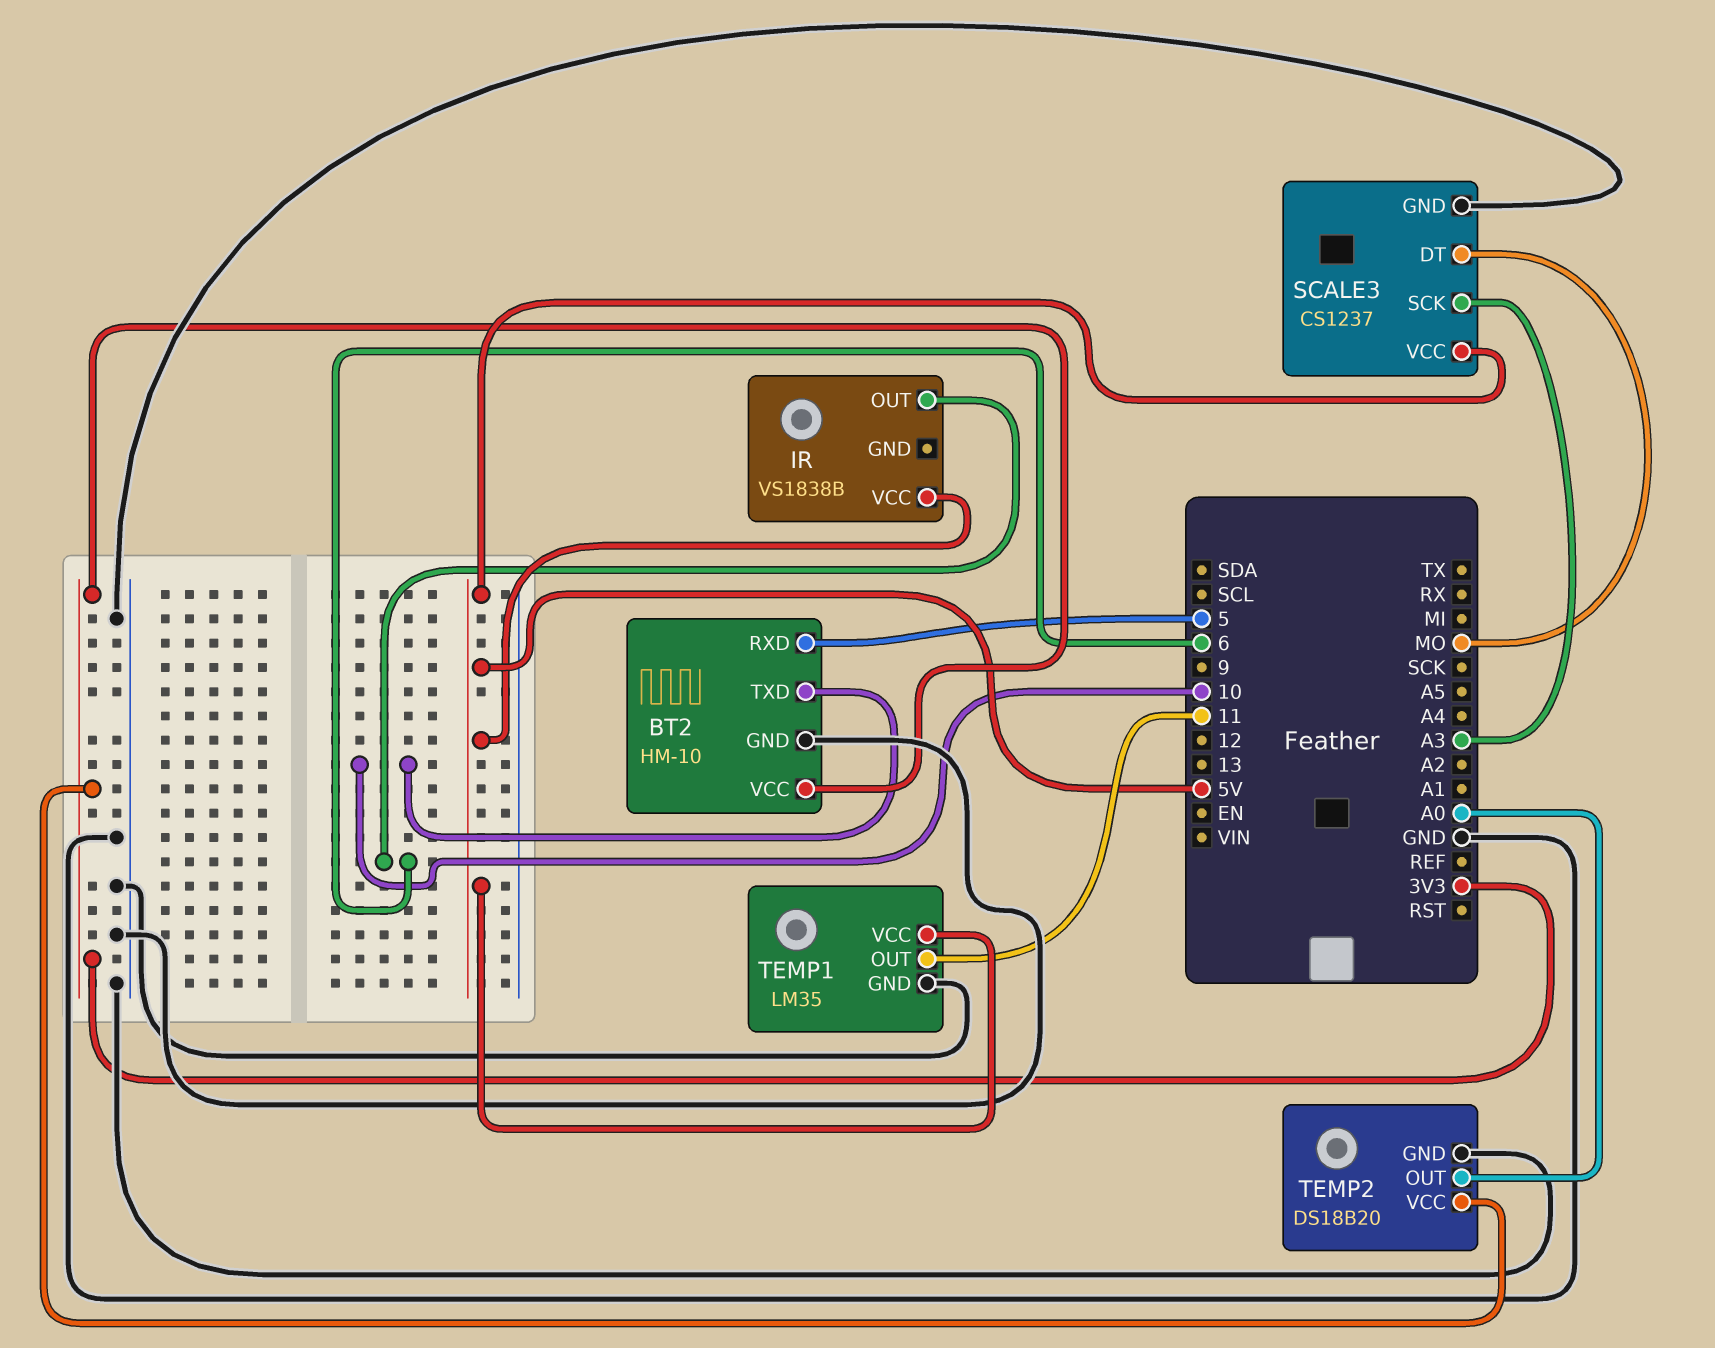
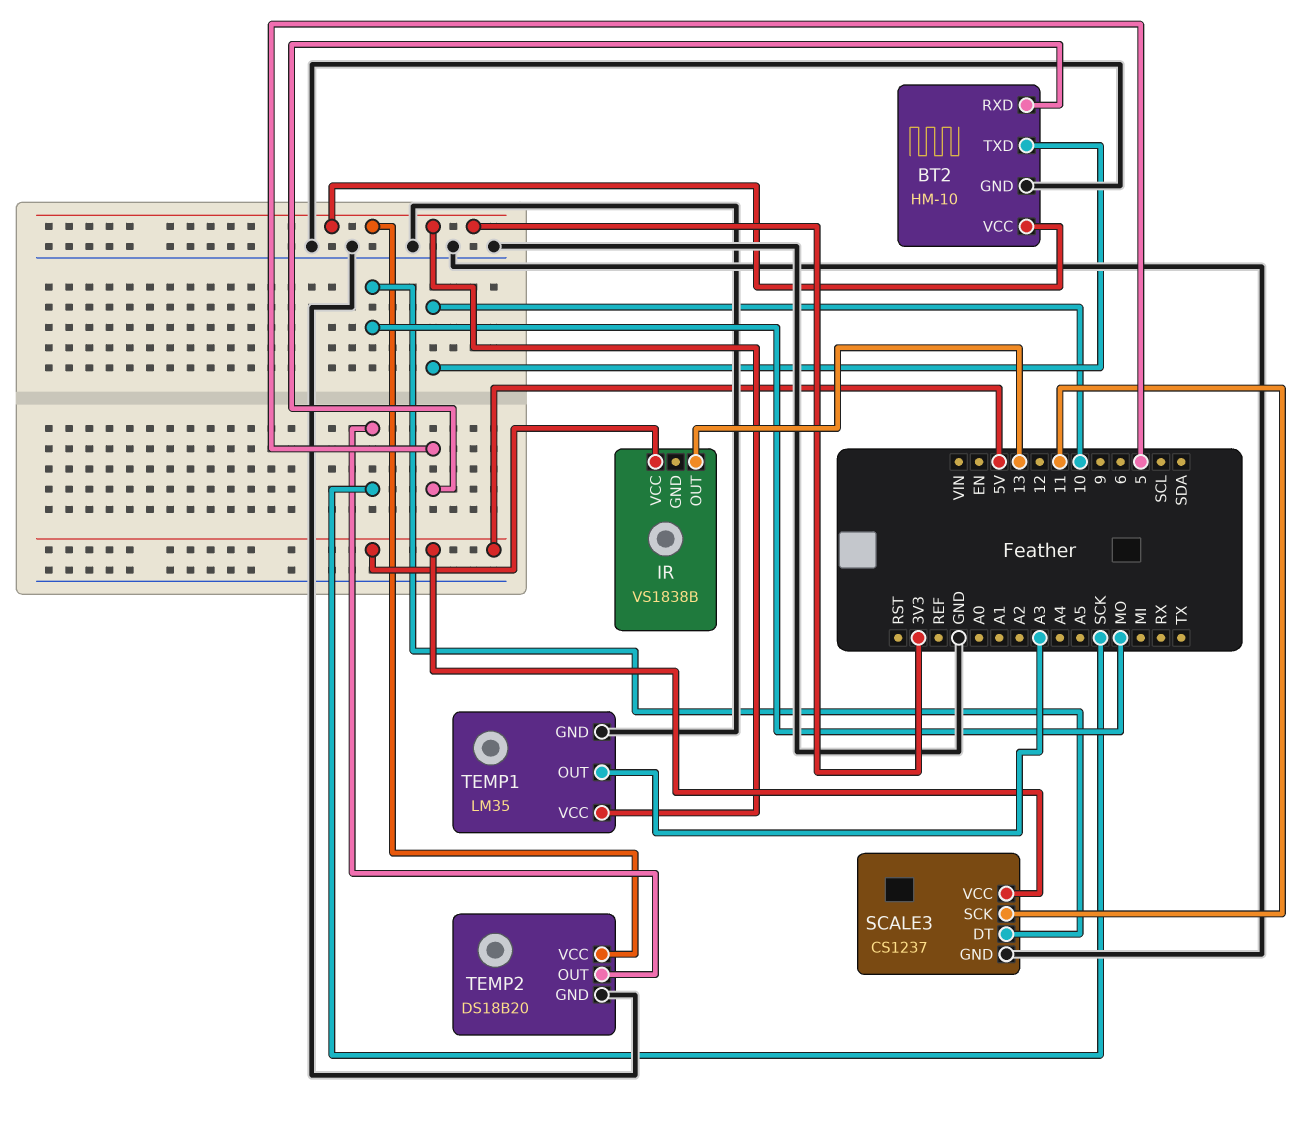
IR pin OUT: 6 -> 13
SCALE3 pin SCK: A3 -> 11
TEMP1 pin OUT: 11 -> A3
TEMP1 pin VCC: 5V -> 3V3
TEMP2 pin OUT: A0 -> SCK

